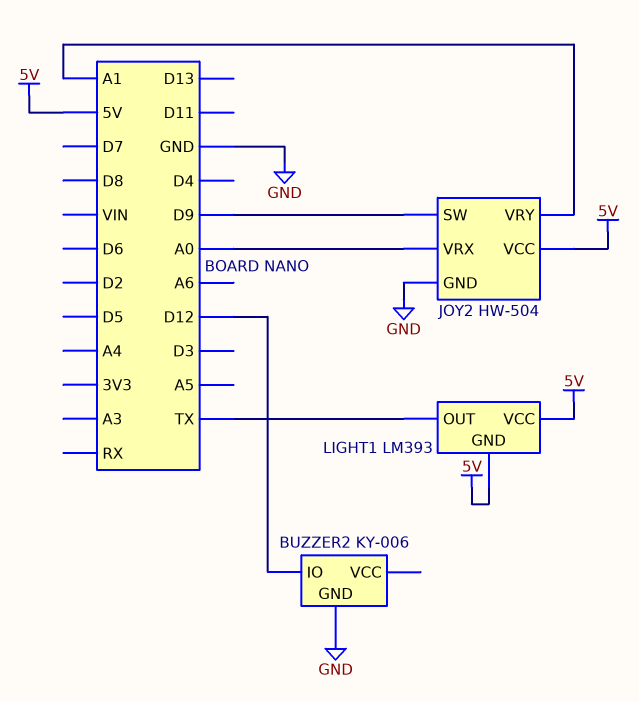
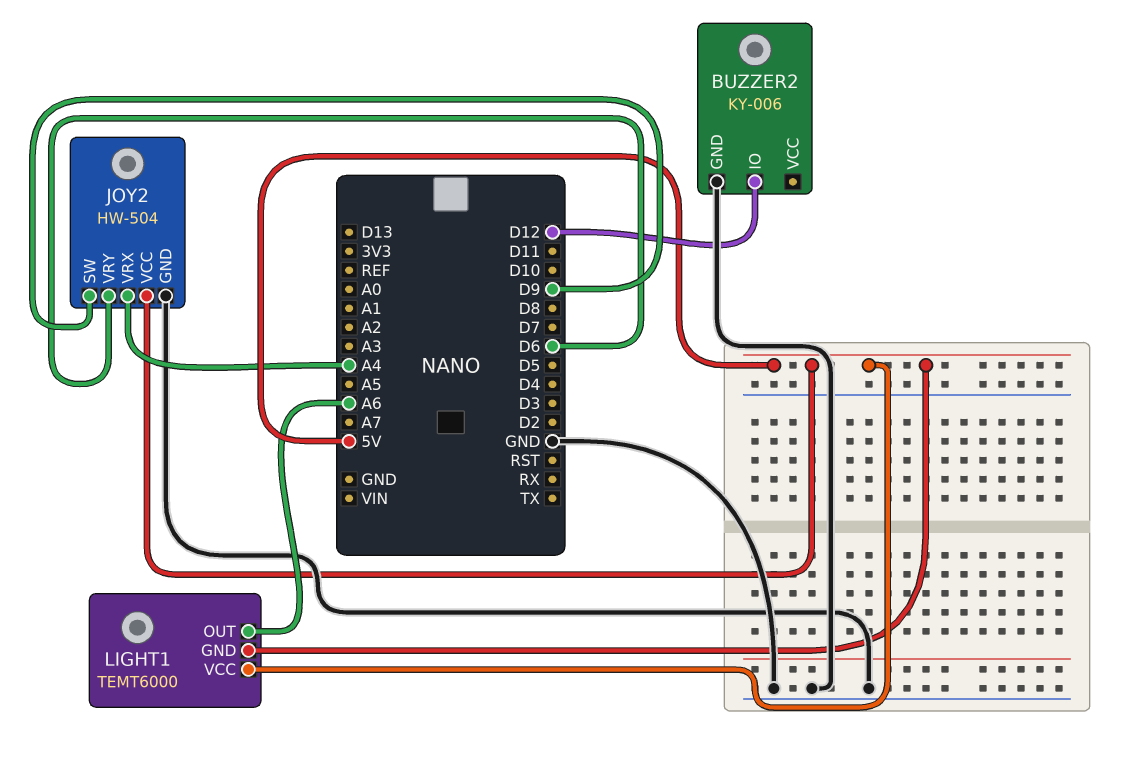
JOY2 pin VRX: A0 -> A4
JOY2 pin VRY: A1 -> D6
LIGHT1: LM393 -> TEMT6000
LIGHT1 pin OUT: TX -> A6

